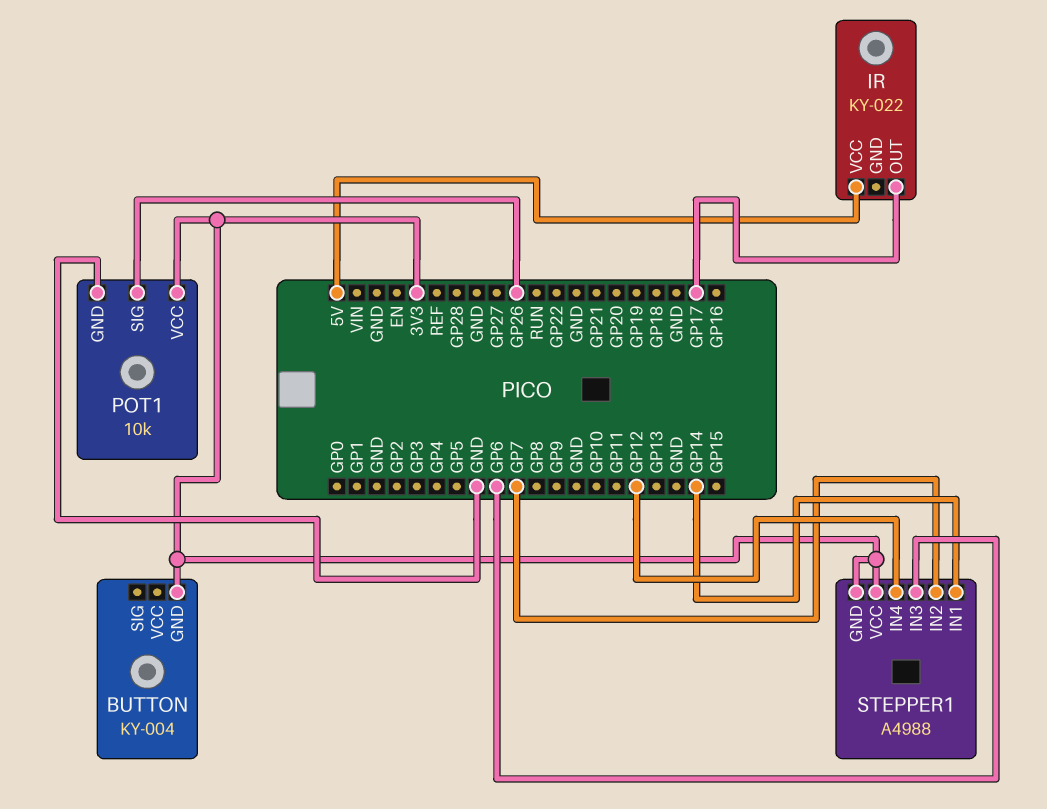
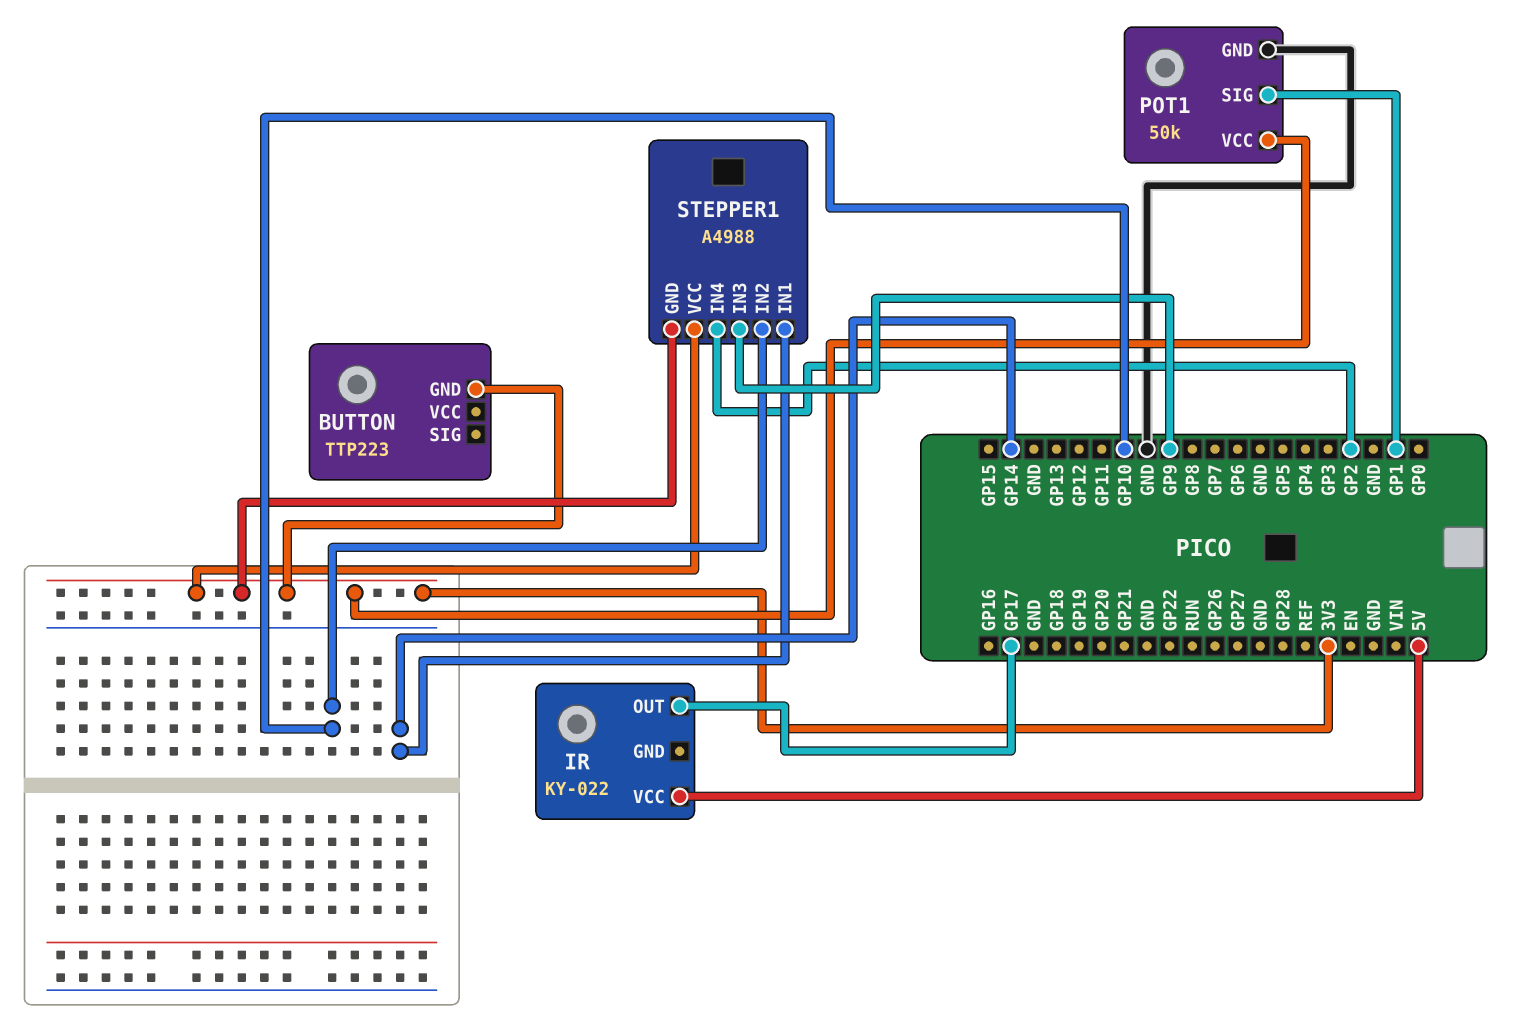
BUTTON: KY-004 -> TTP223
POT1: 10k -> 50k
POT1 pin SIG: GP26 -> GP1
STEPPER1 pin IN2: GP7 -> GP10
STEPPER1 pin IN3: GP6 -> GP9
STEPPER1 pin IN4: GP12 -> GP2

